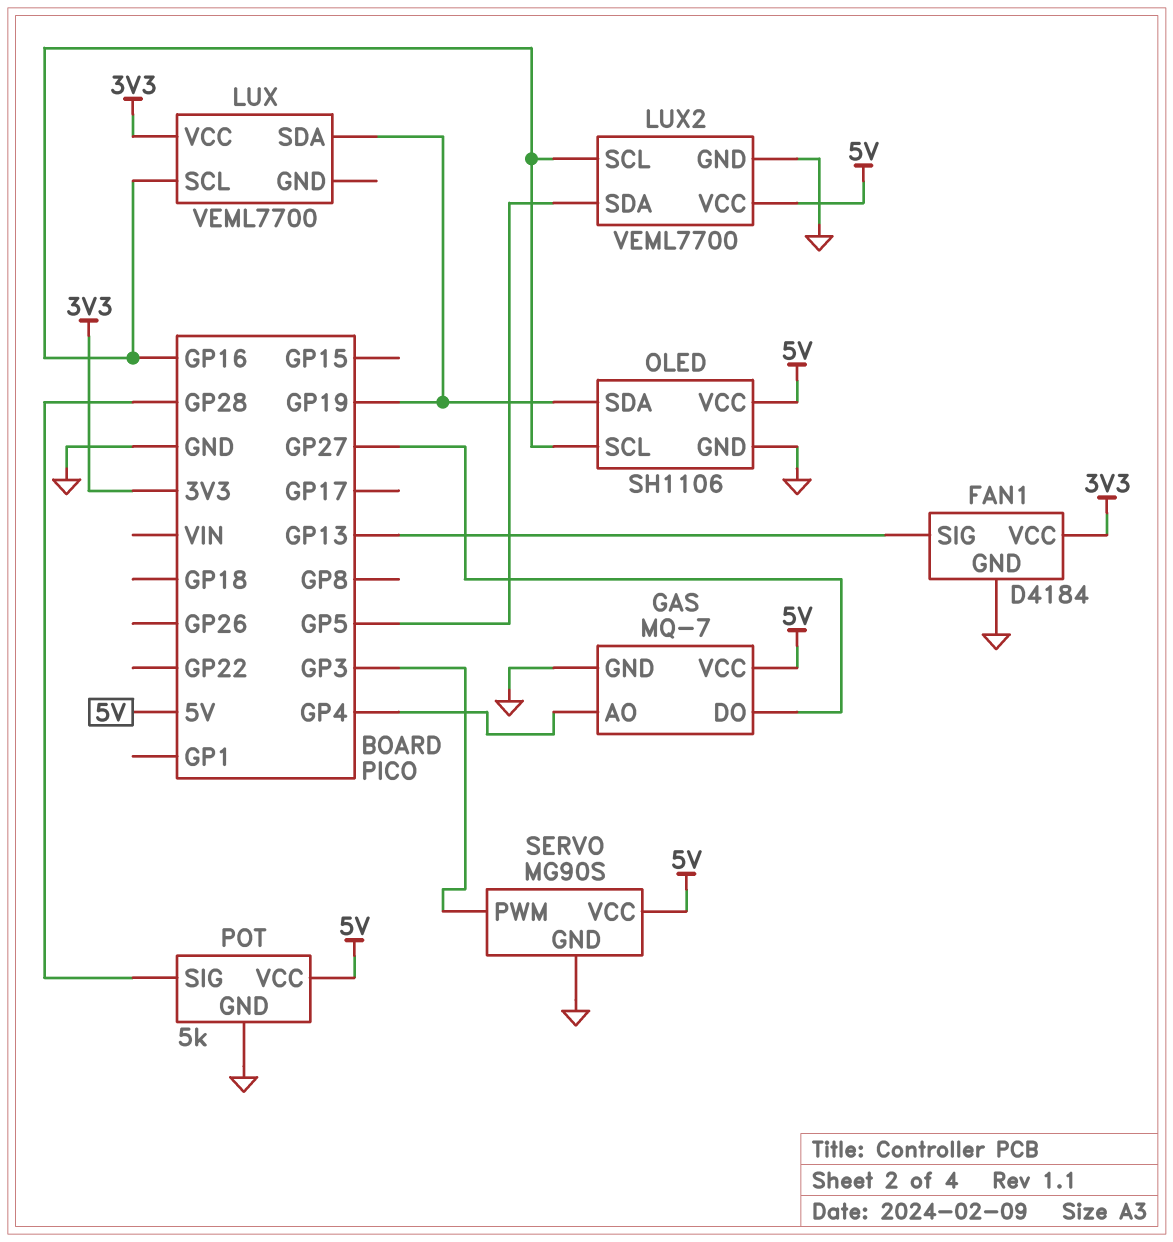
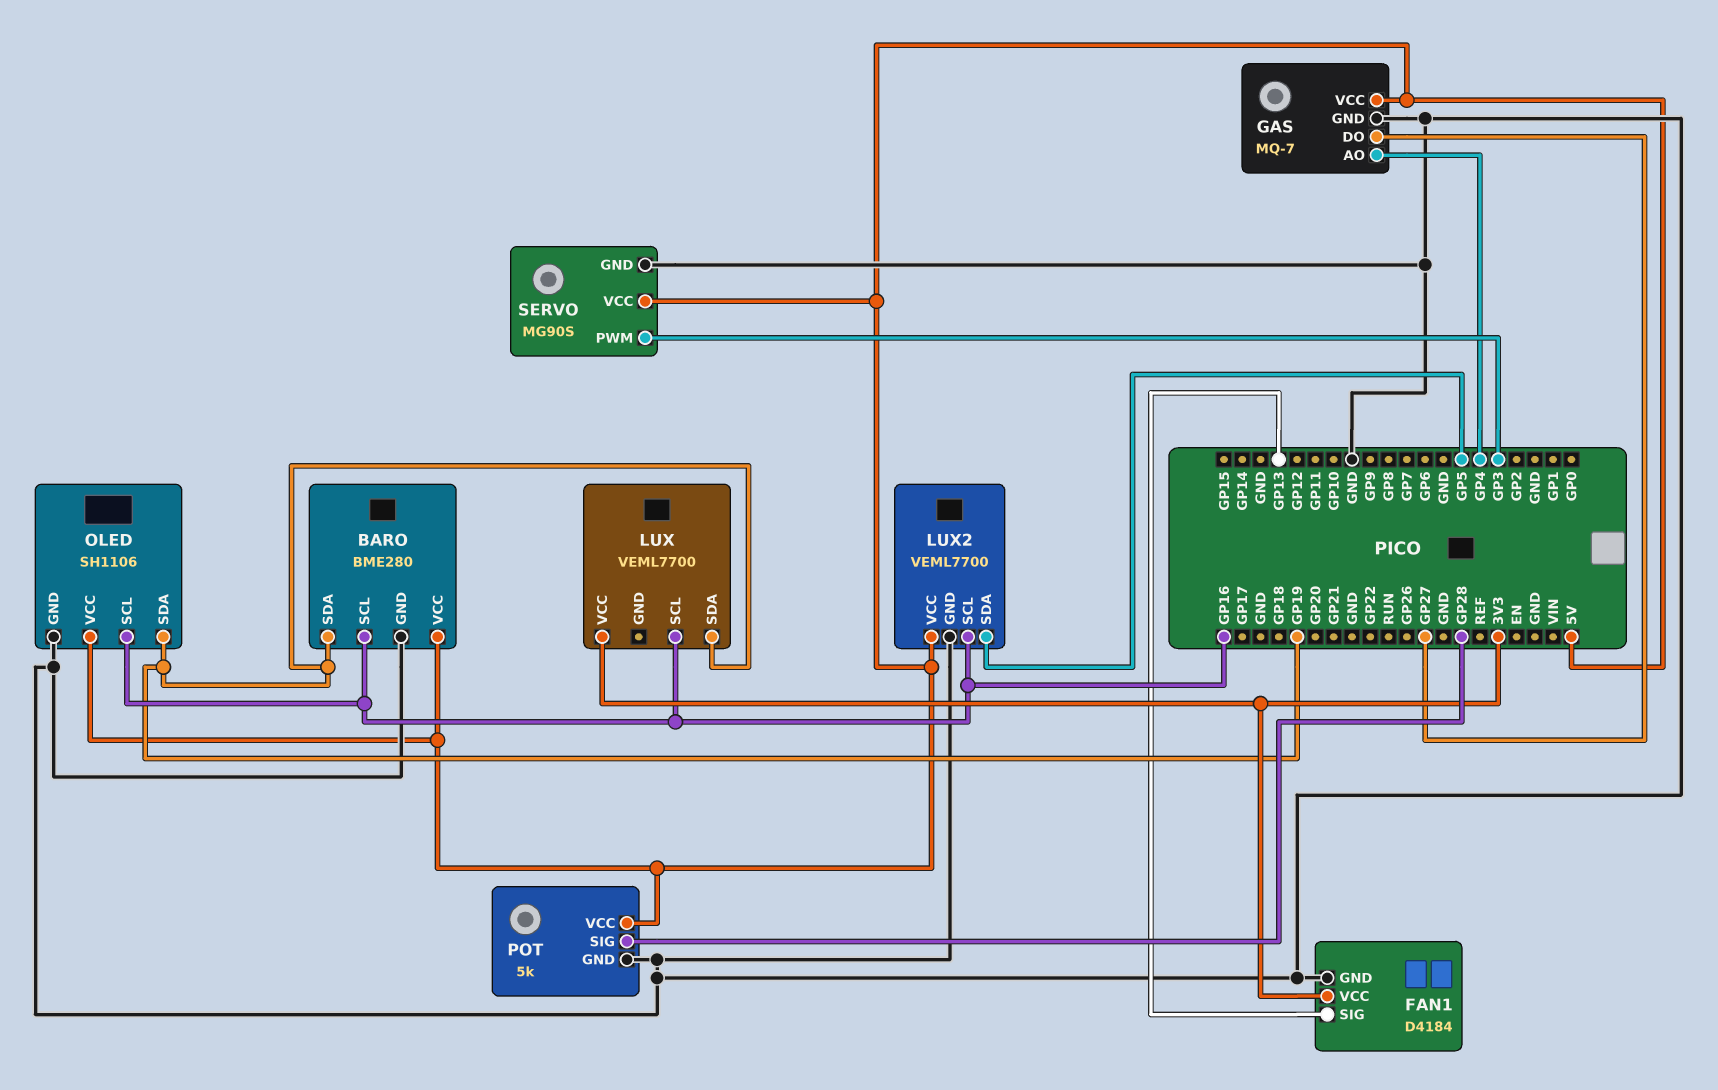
BARO: none -> BME280
BARO pin GND: none -> GND
BARO pin SCL: none -> GP16
BARO pin SDA: none -> GP19
BARO pin VCC: none -> 5V

